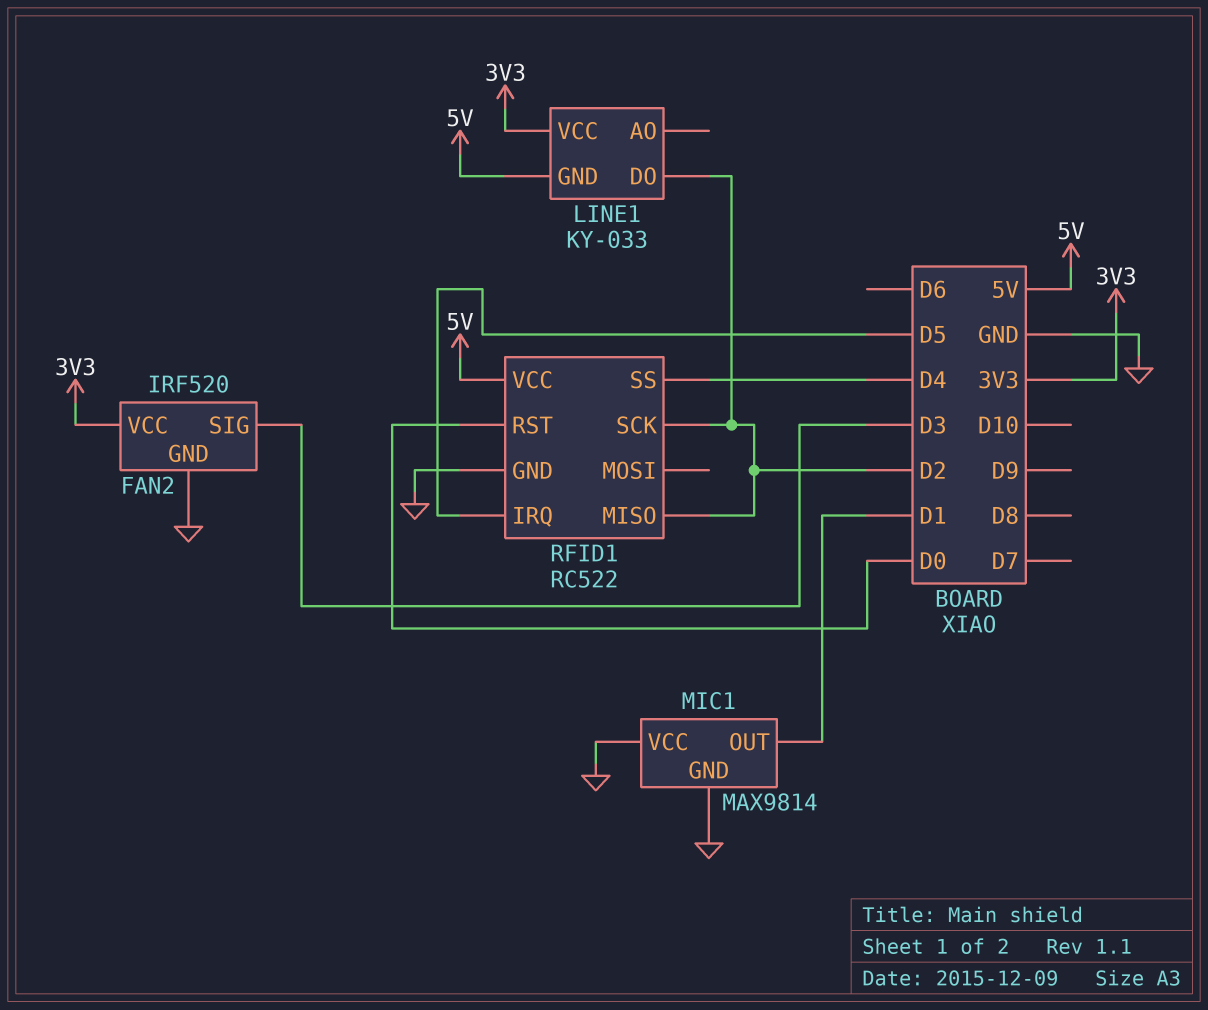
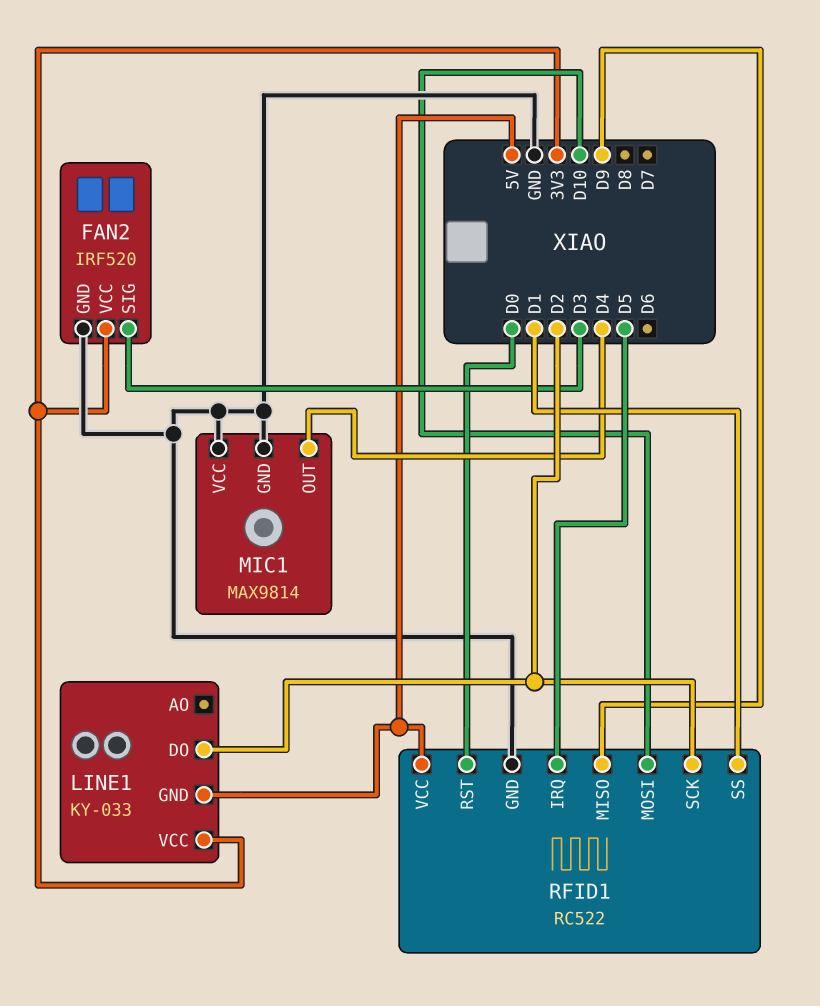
MIC1 pin OUT: D1 -> D4
RFID1 pin MISO: D2 -> D9
RFID1 pin MOSI: none -> D10
RFID1 pin SS: D4 -> D1

